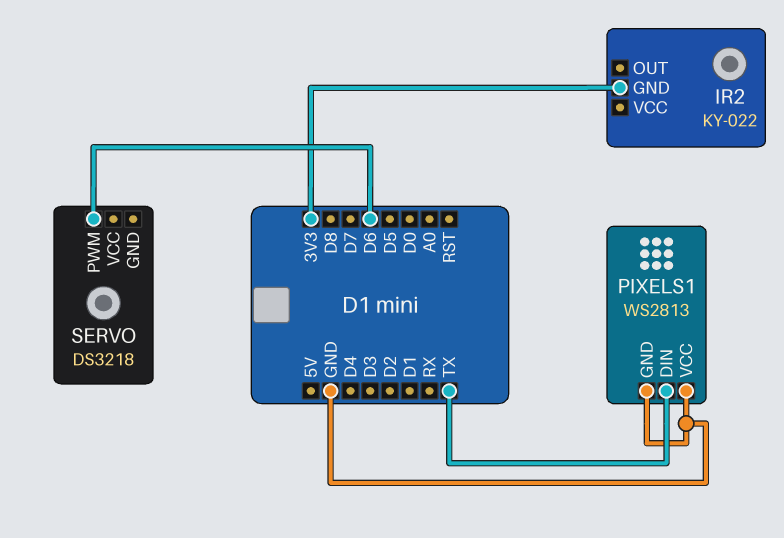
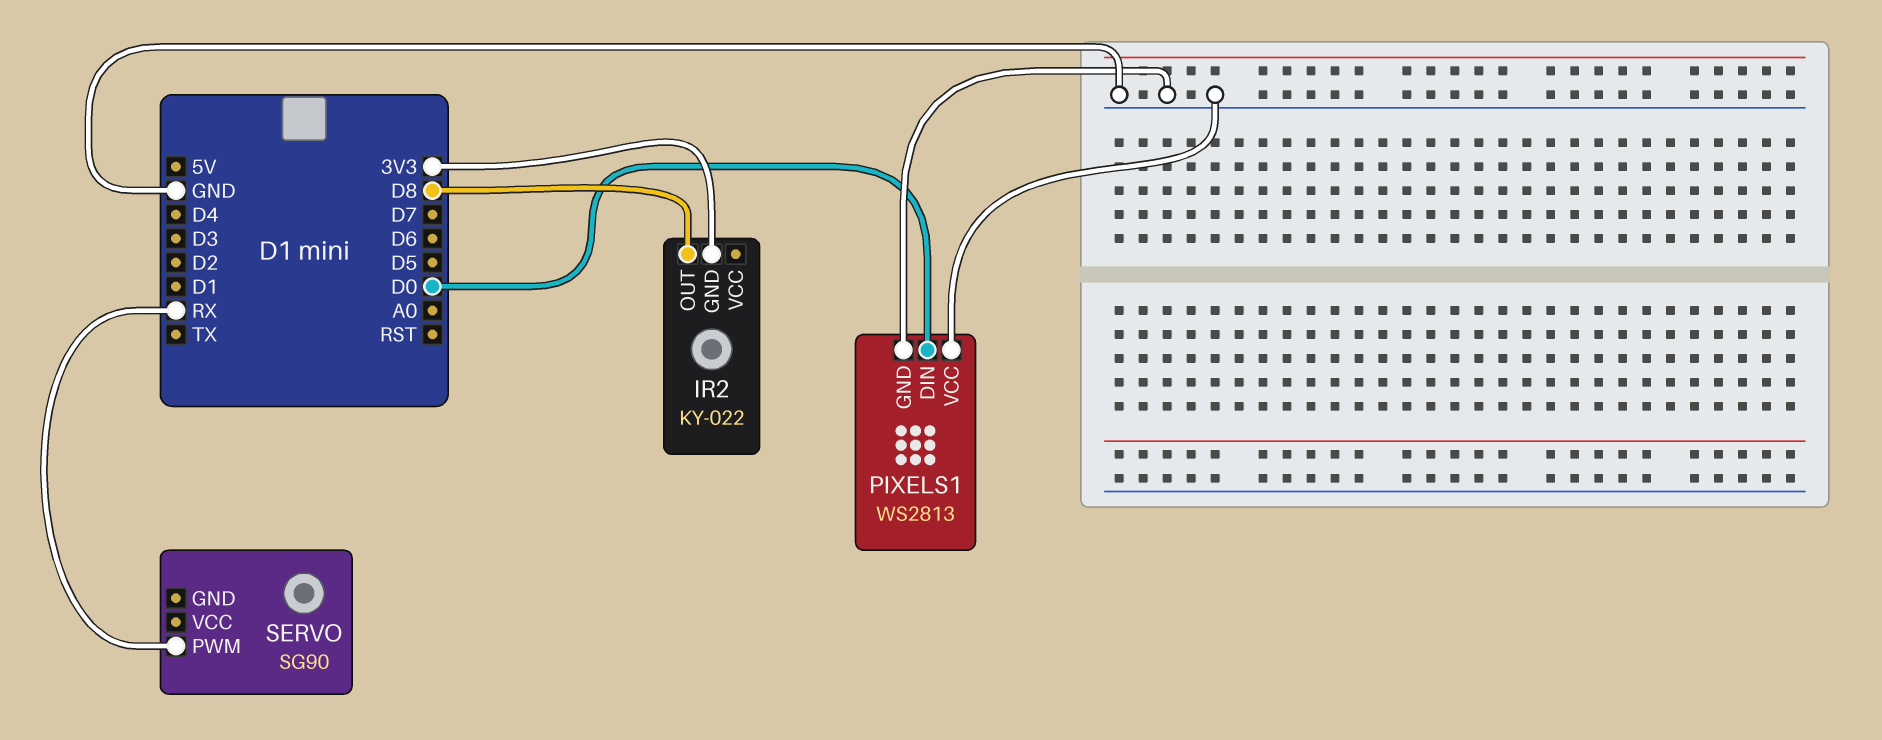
IR2 pin OUT: none -> D8
PIXELS1 pin DIN: TX -> D0
SERVO: DS3218 -> SG90
SERVO pin PWM: D6 -> RX

